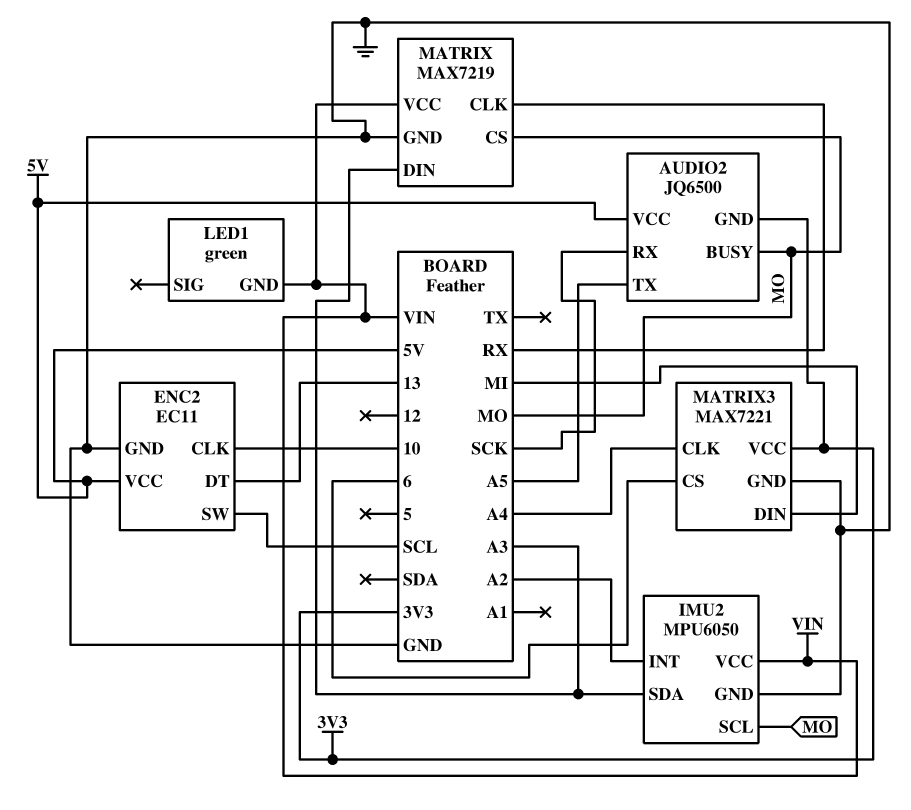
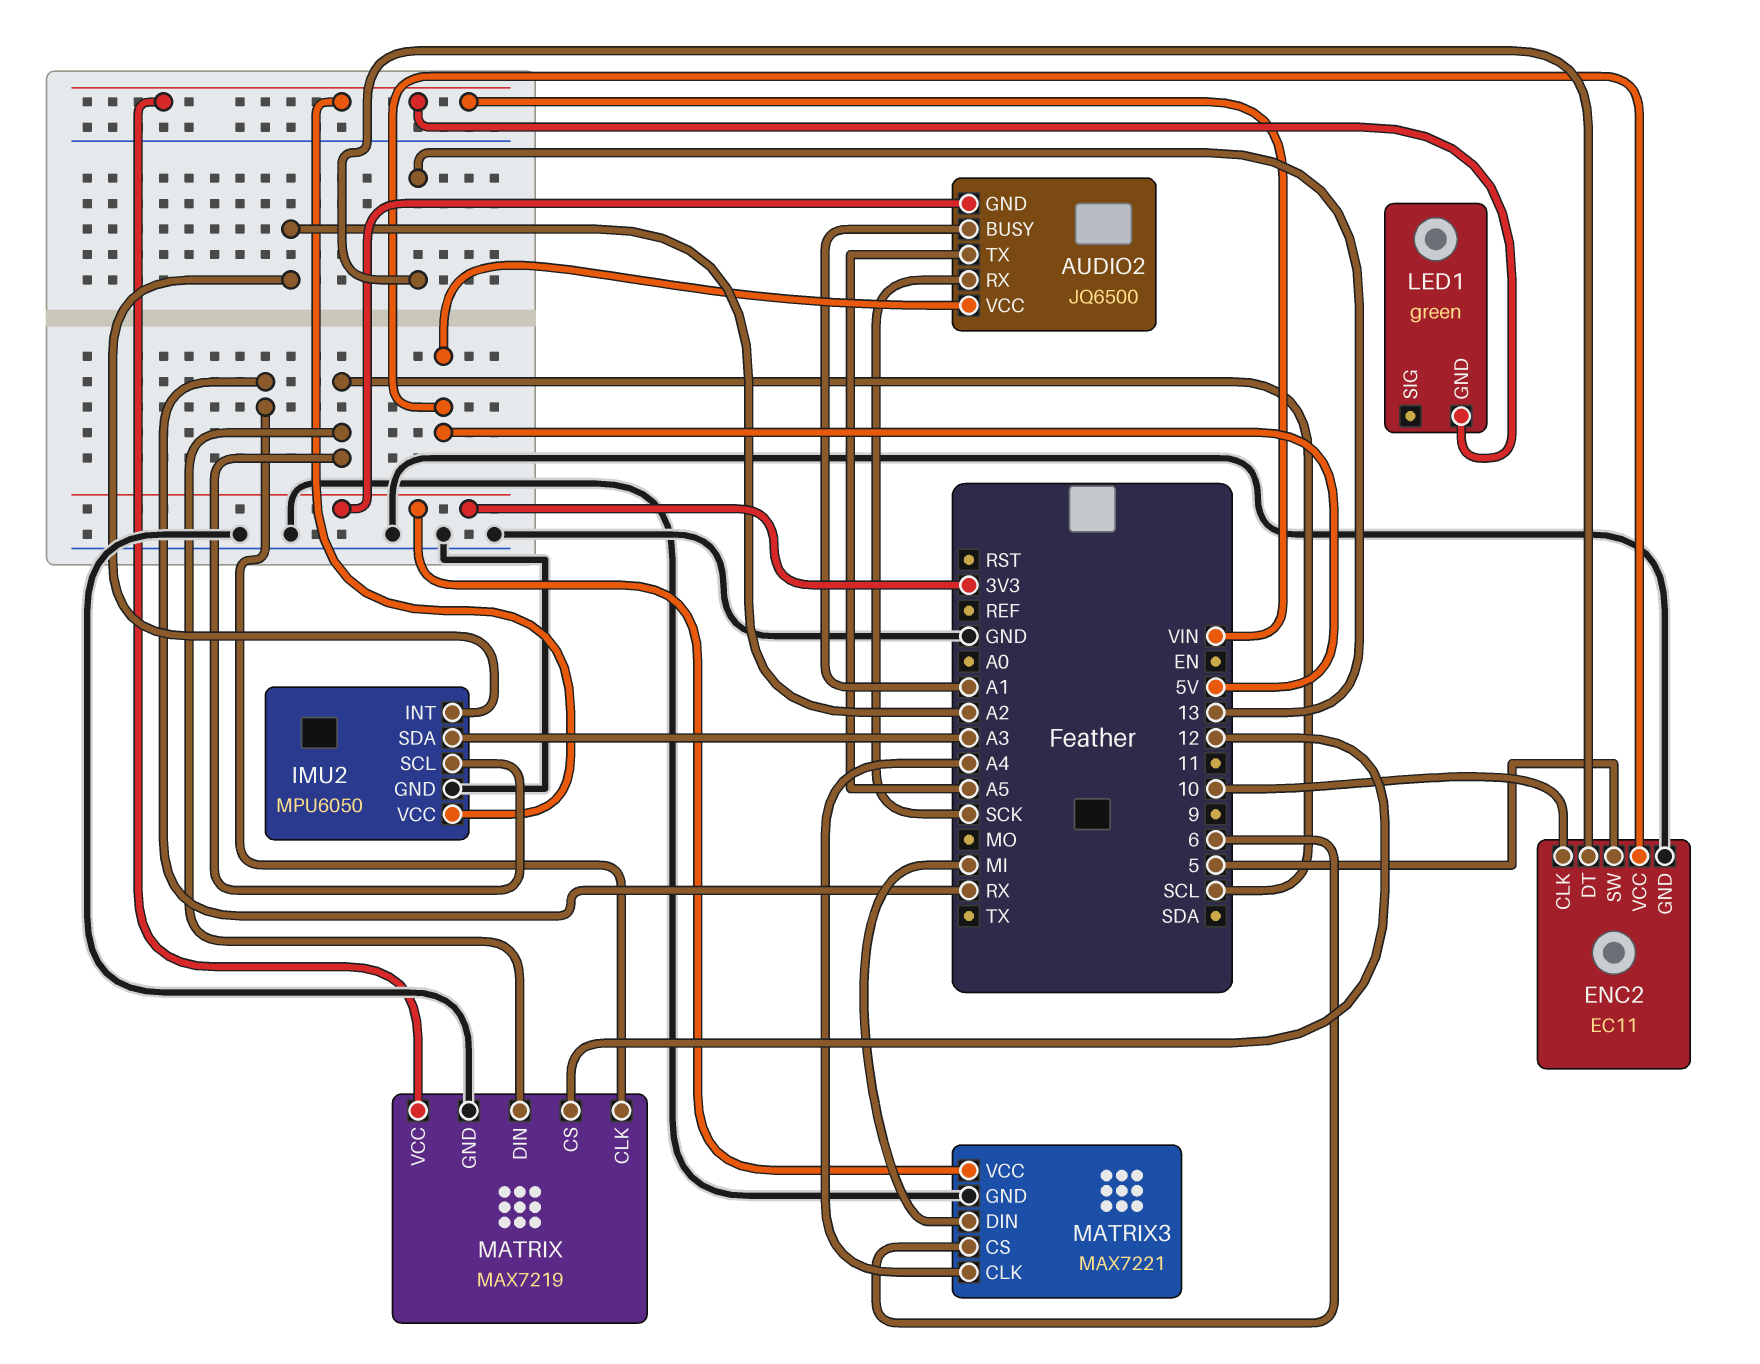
AUDIO2 pin BUSY: MO -> A1
ENC2 pin SW: SCL -> 5
IMU2 pin SCL: MO -> SCL
MATRIX pin CS: MO -> 12
MATRIX pin DIN: A3 -> SCL

